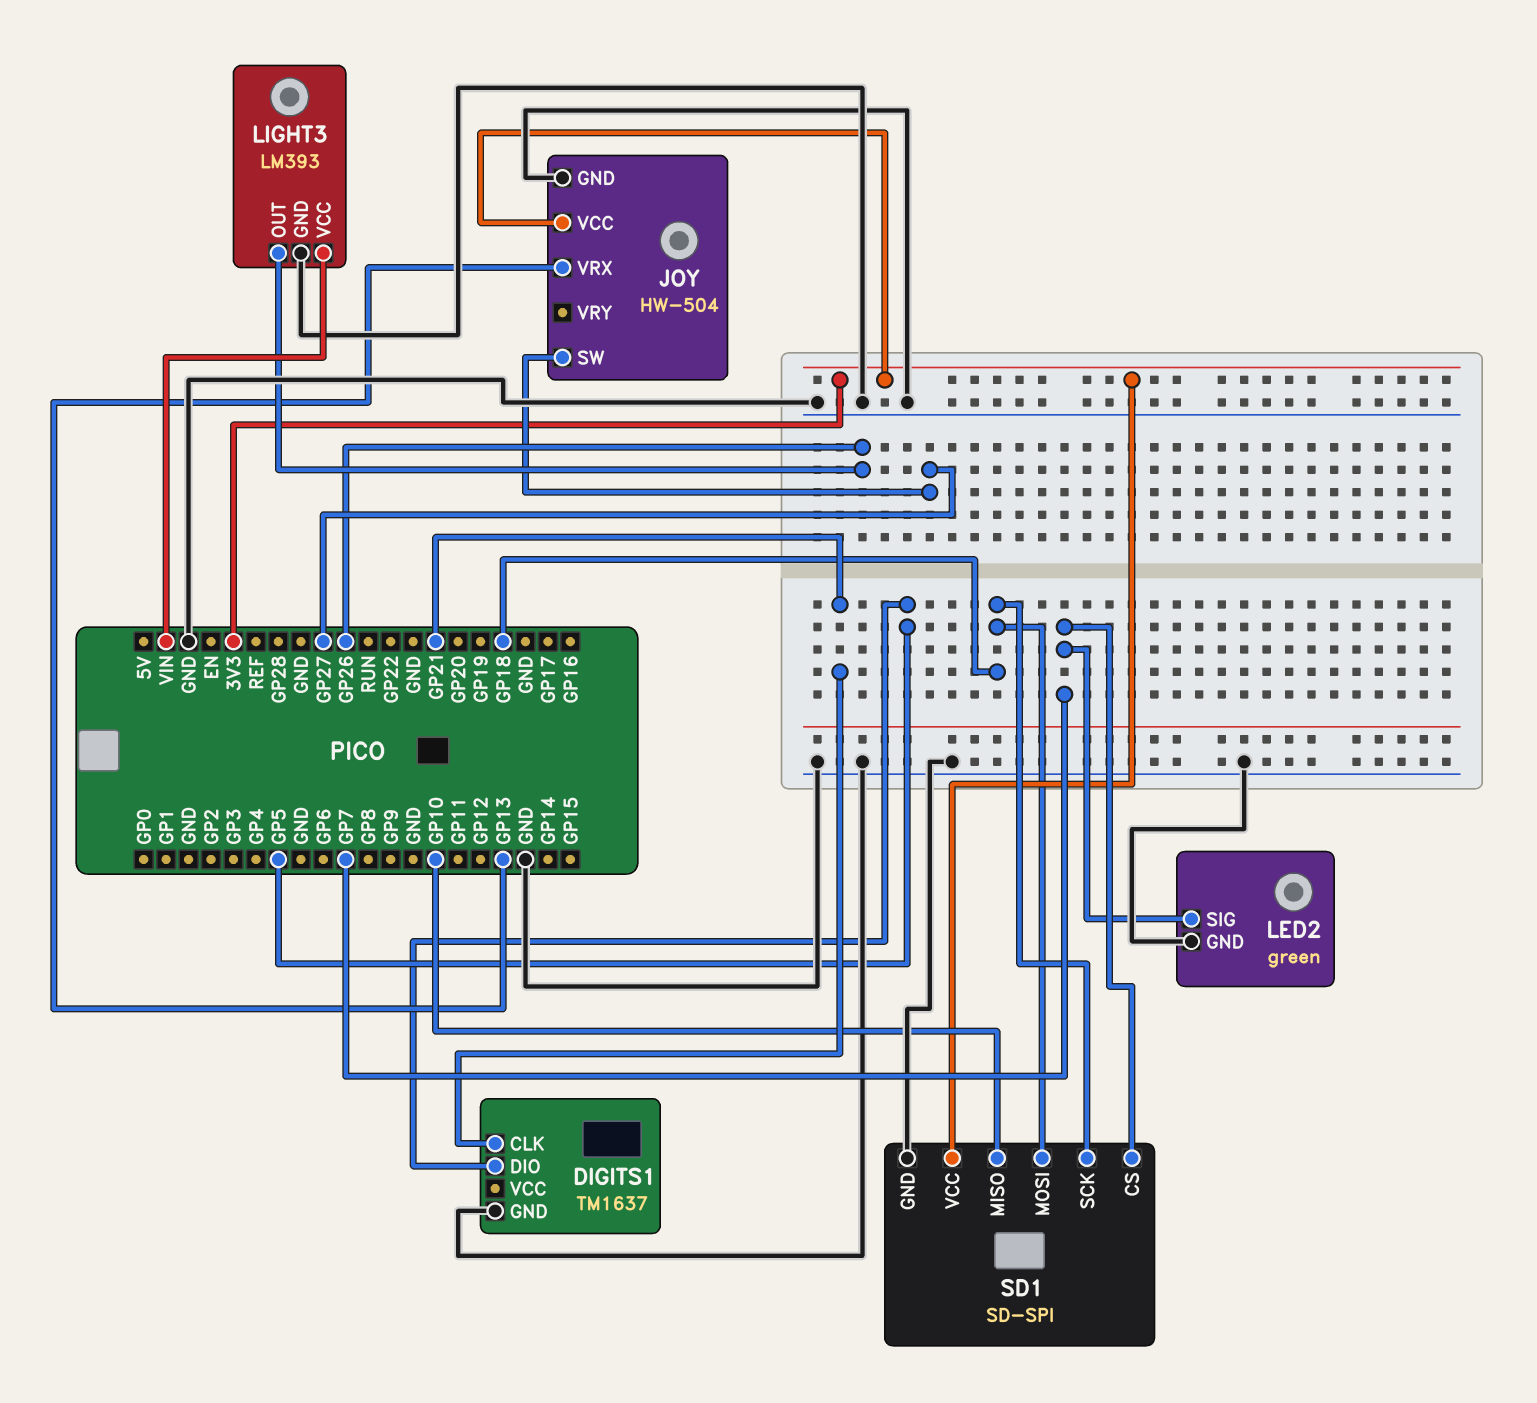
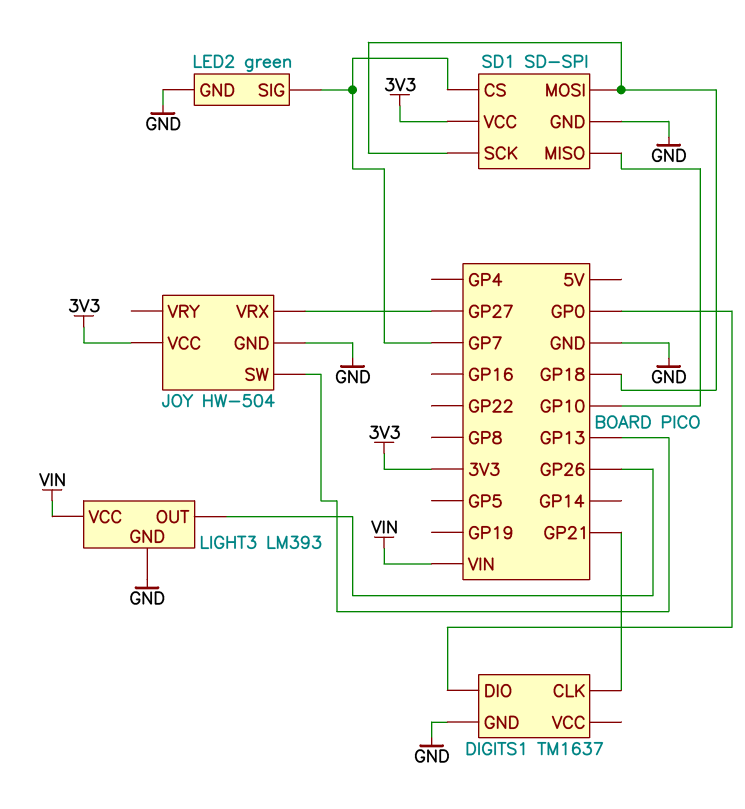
DIGITS1 pin DIO: GP5 -> GP0
JOY pin SW: GP27 -> GP13
JOY pin VRX: GP13 -> GP27

